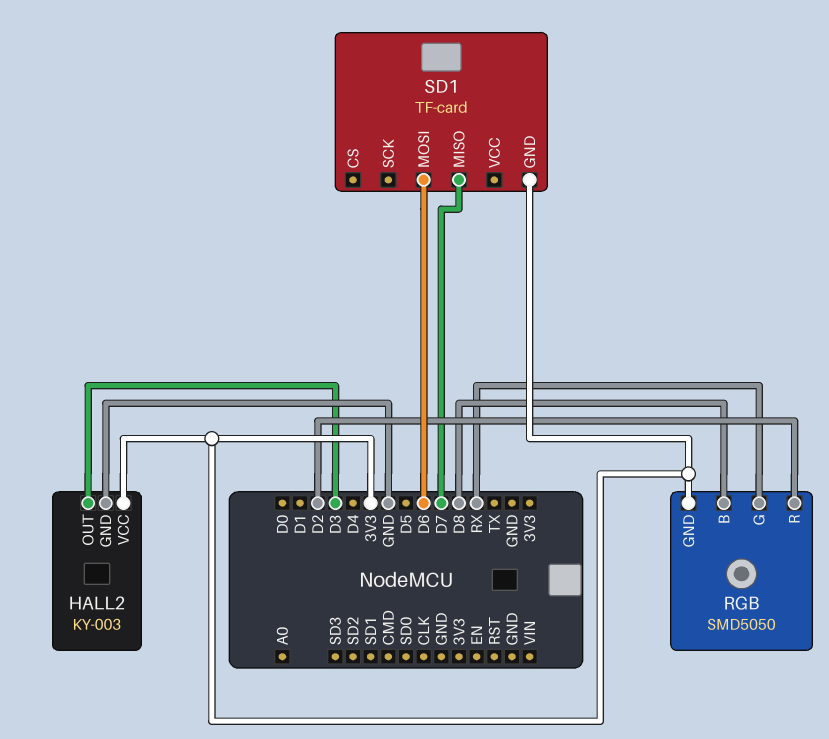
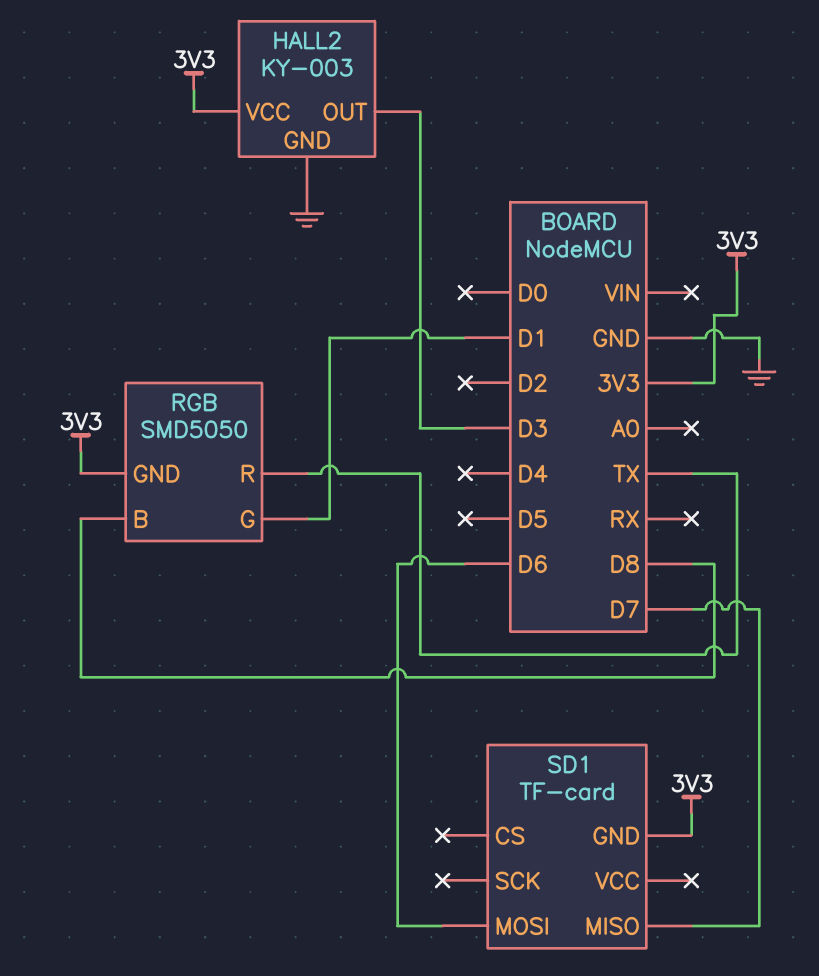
RGB pin G: RX -> D1
RGB pin R: D2 -> TX

